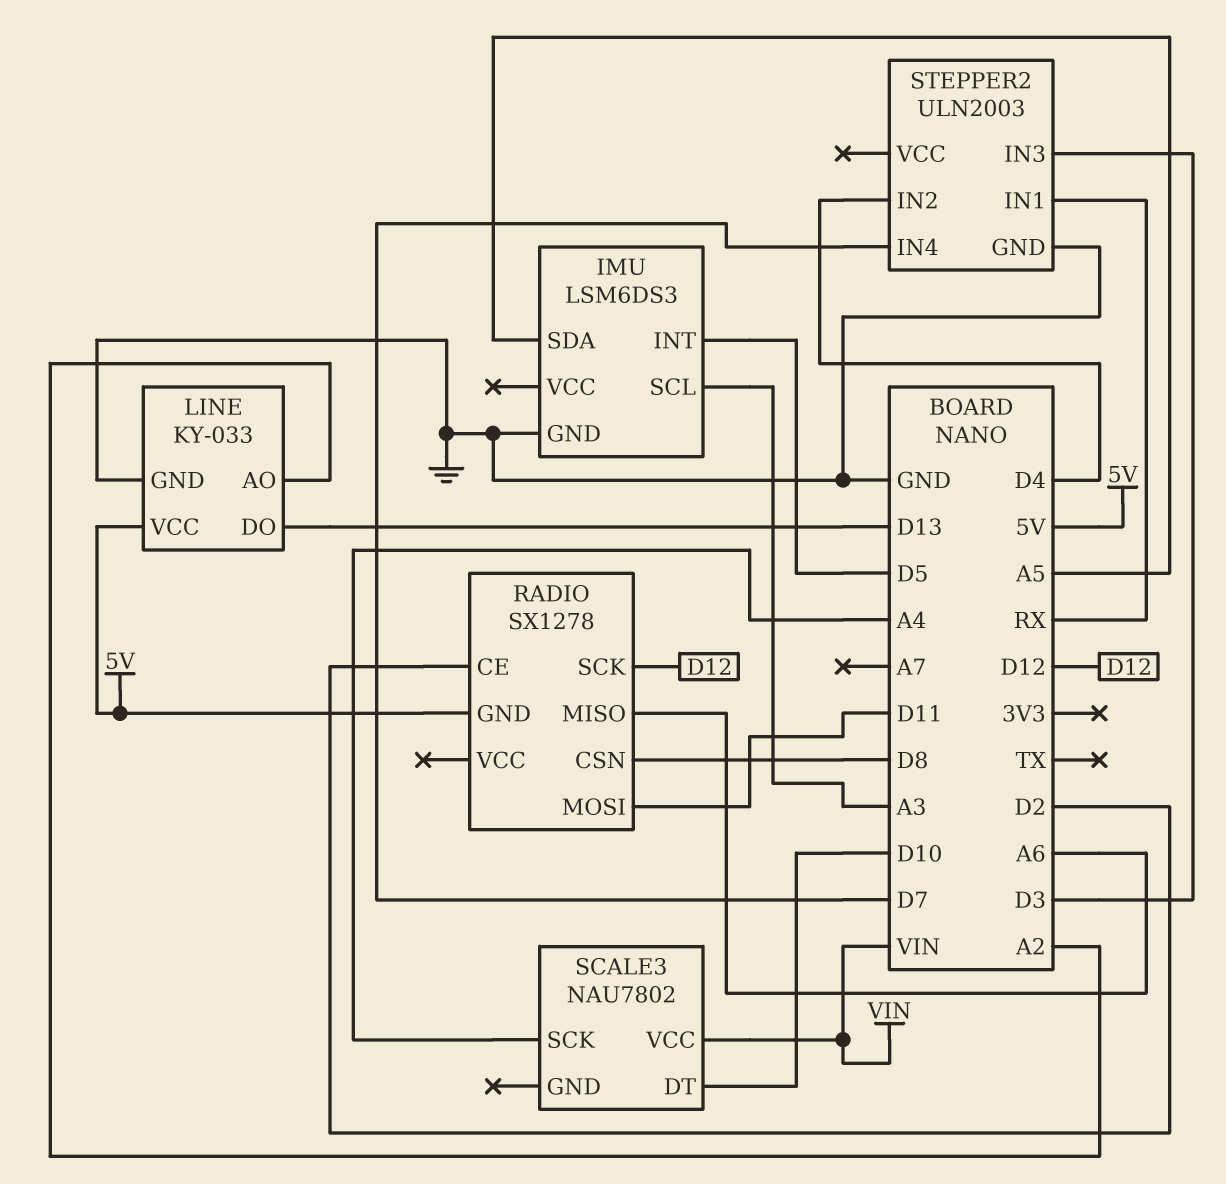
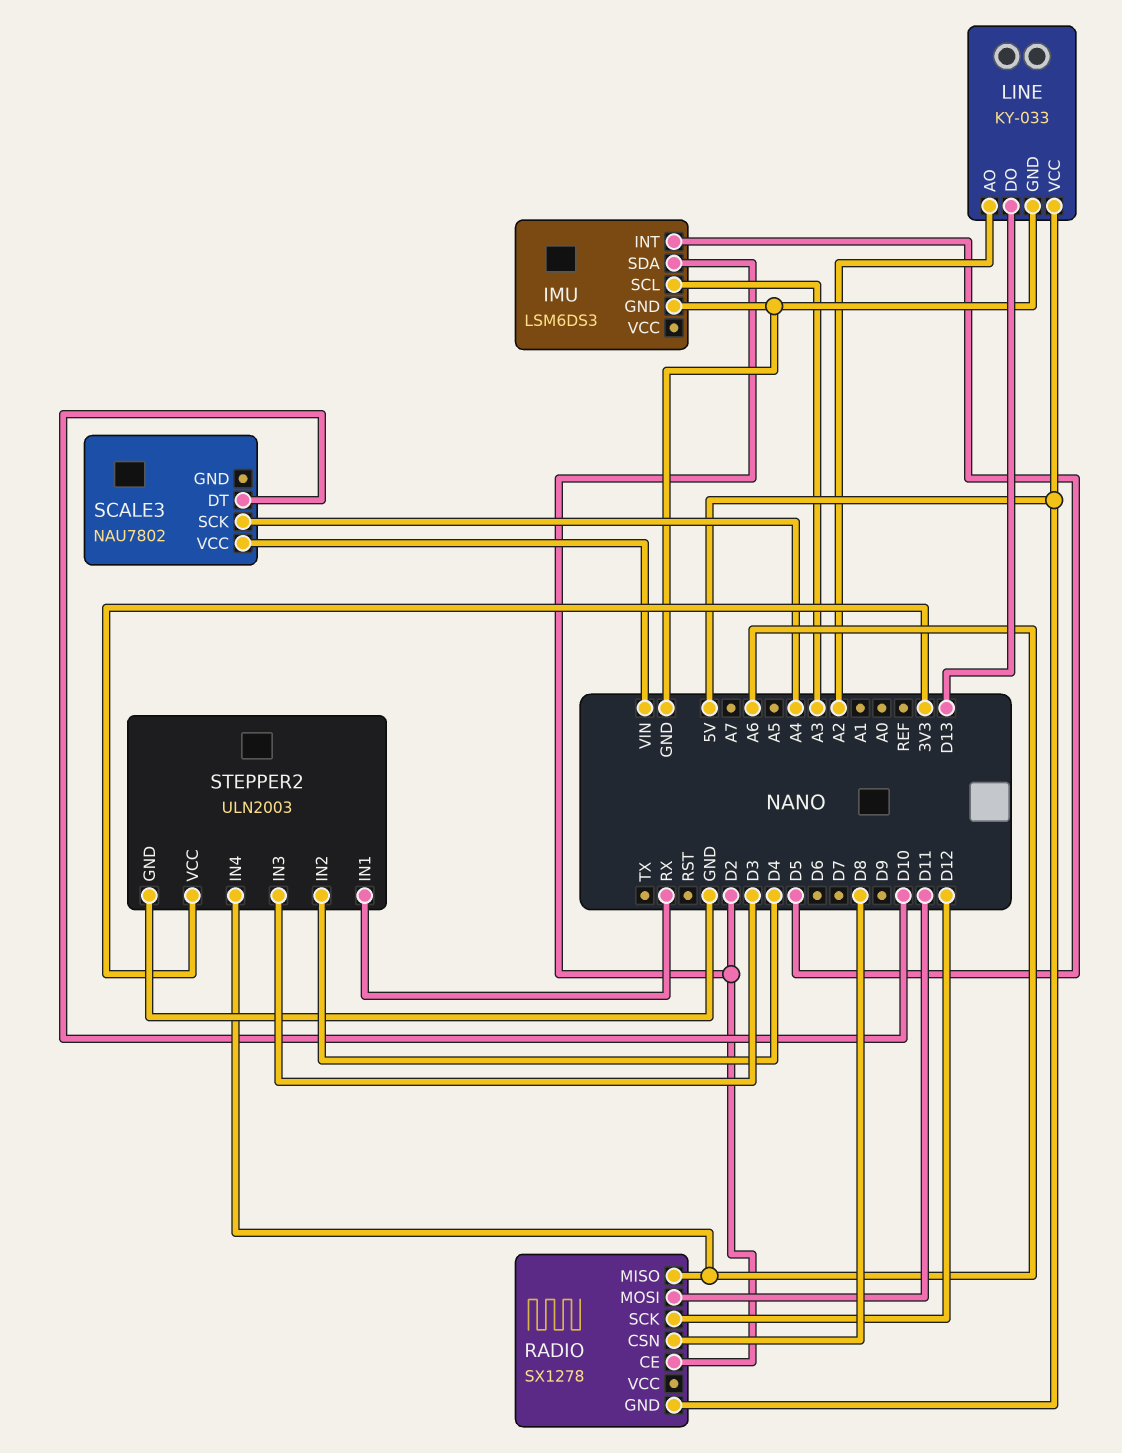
IMU pin SDA: A5 -> D2
STEPPER2 pin IN4: D7 -> A6
STEPPER2 pin VCC: none -> 3V3

